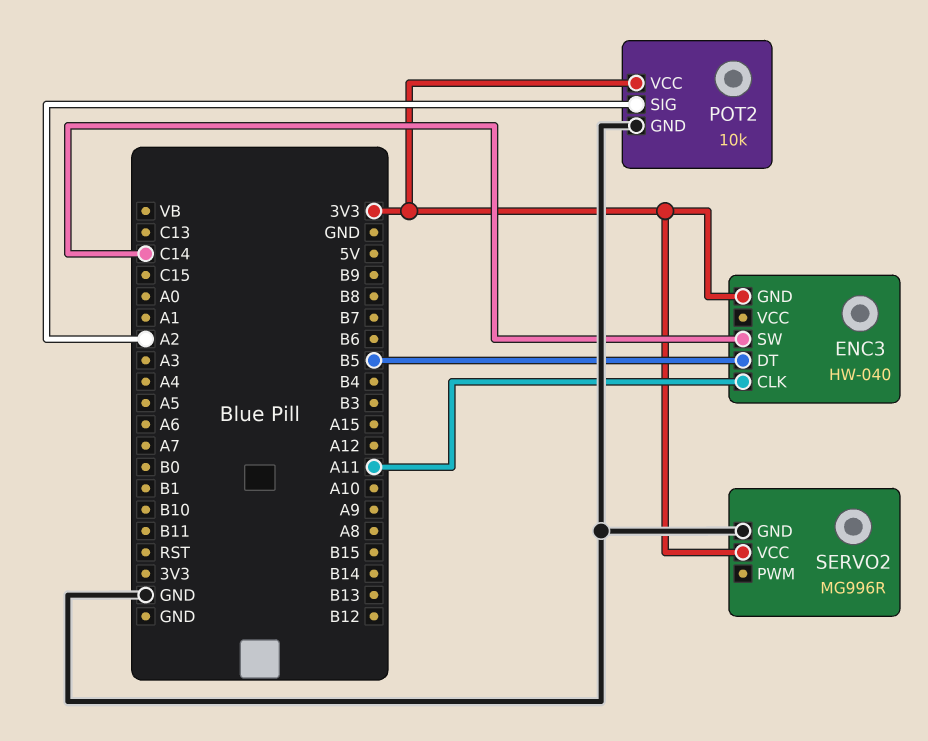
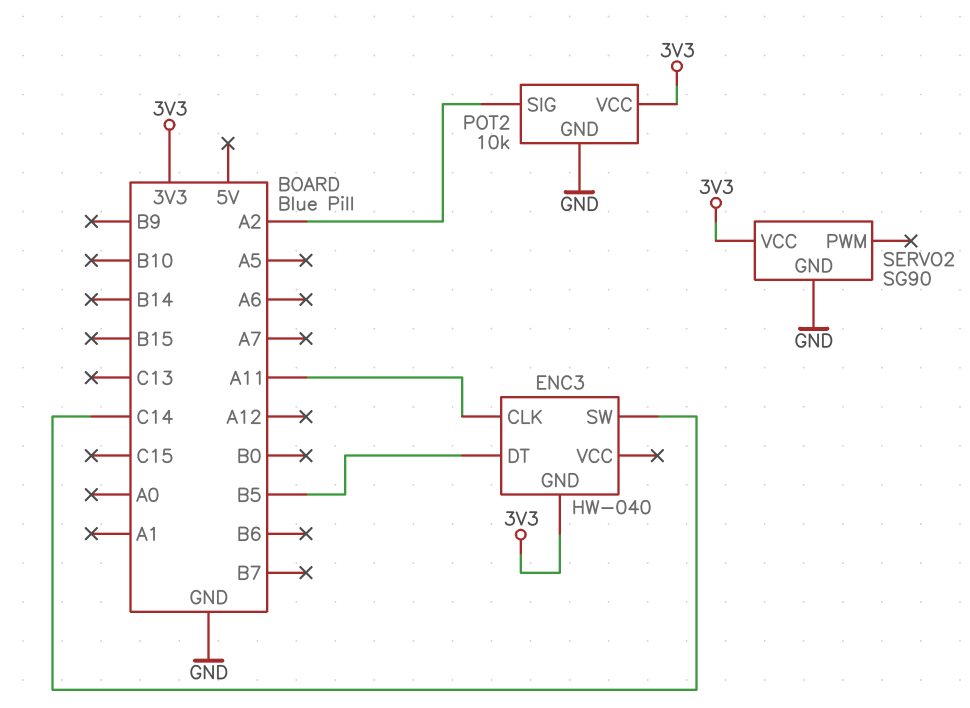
SERVO2: MG996R -> SG90

